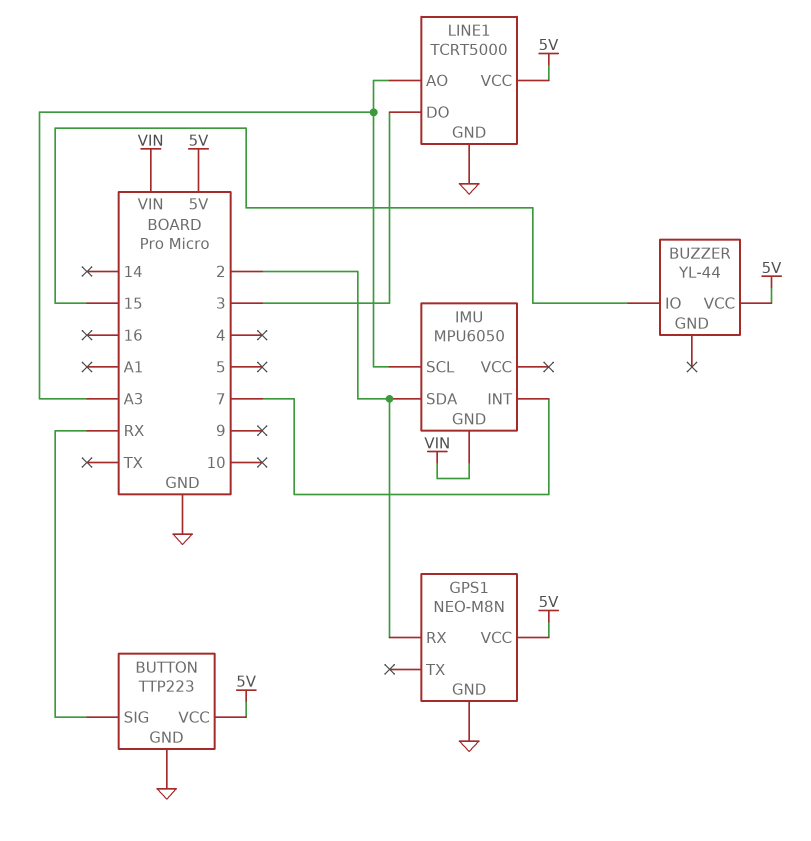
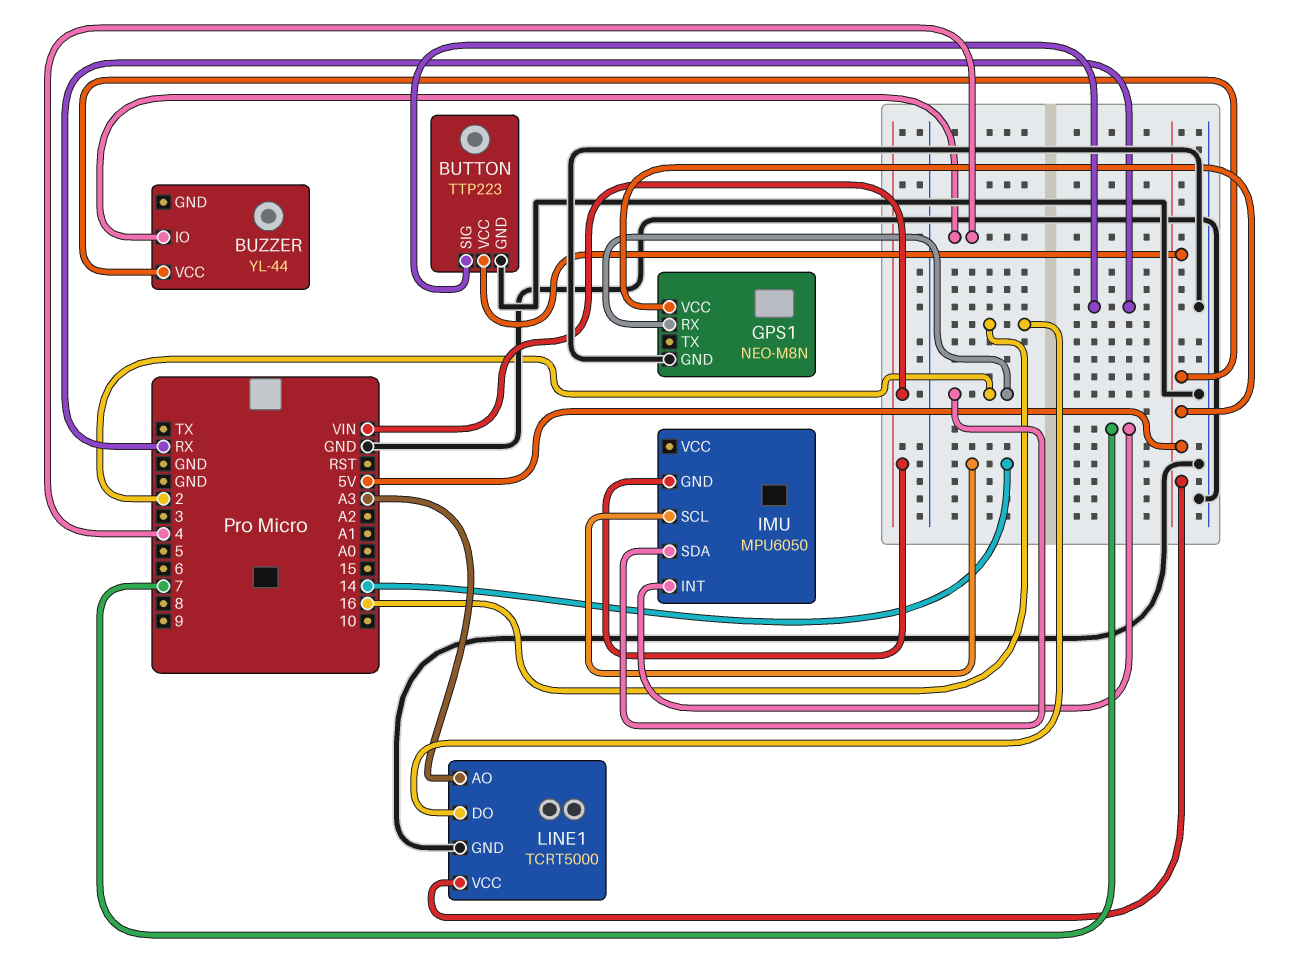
BUZZER pin IO: 15 -> 4
IMU pin SCL: A3 -> 14
LINE1 pin DO: 3 -> 16

